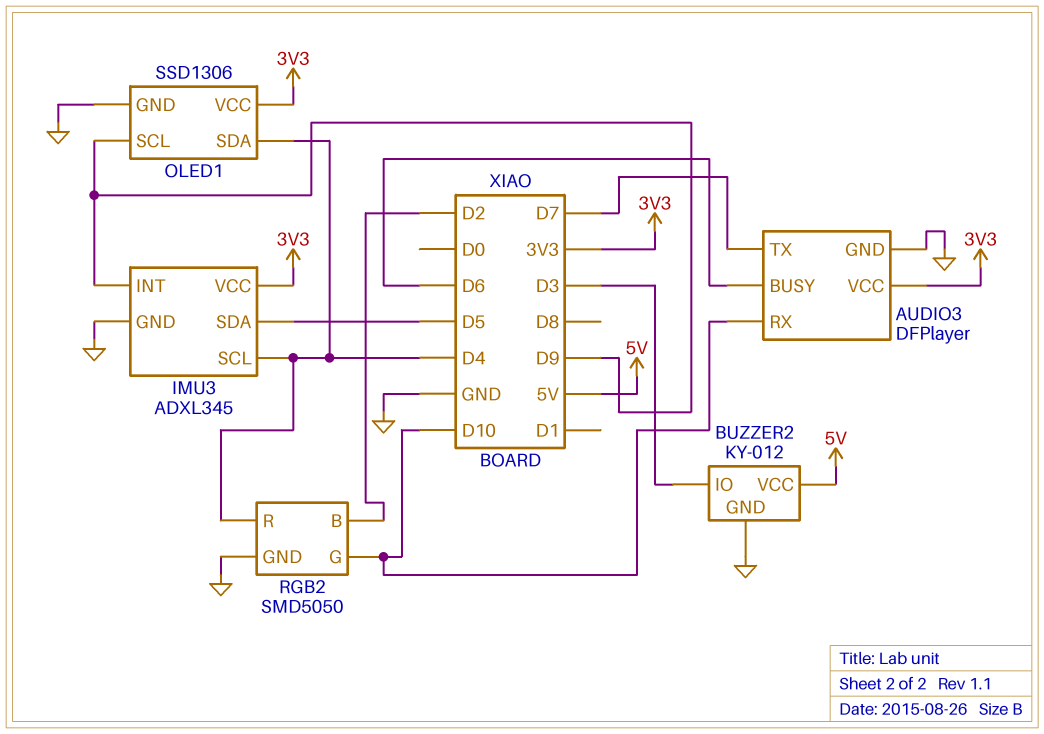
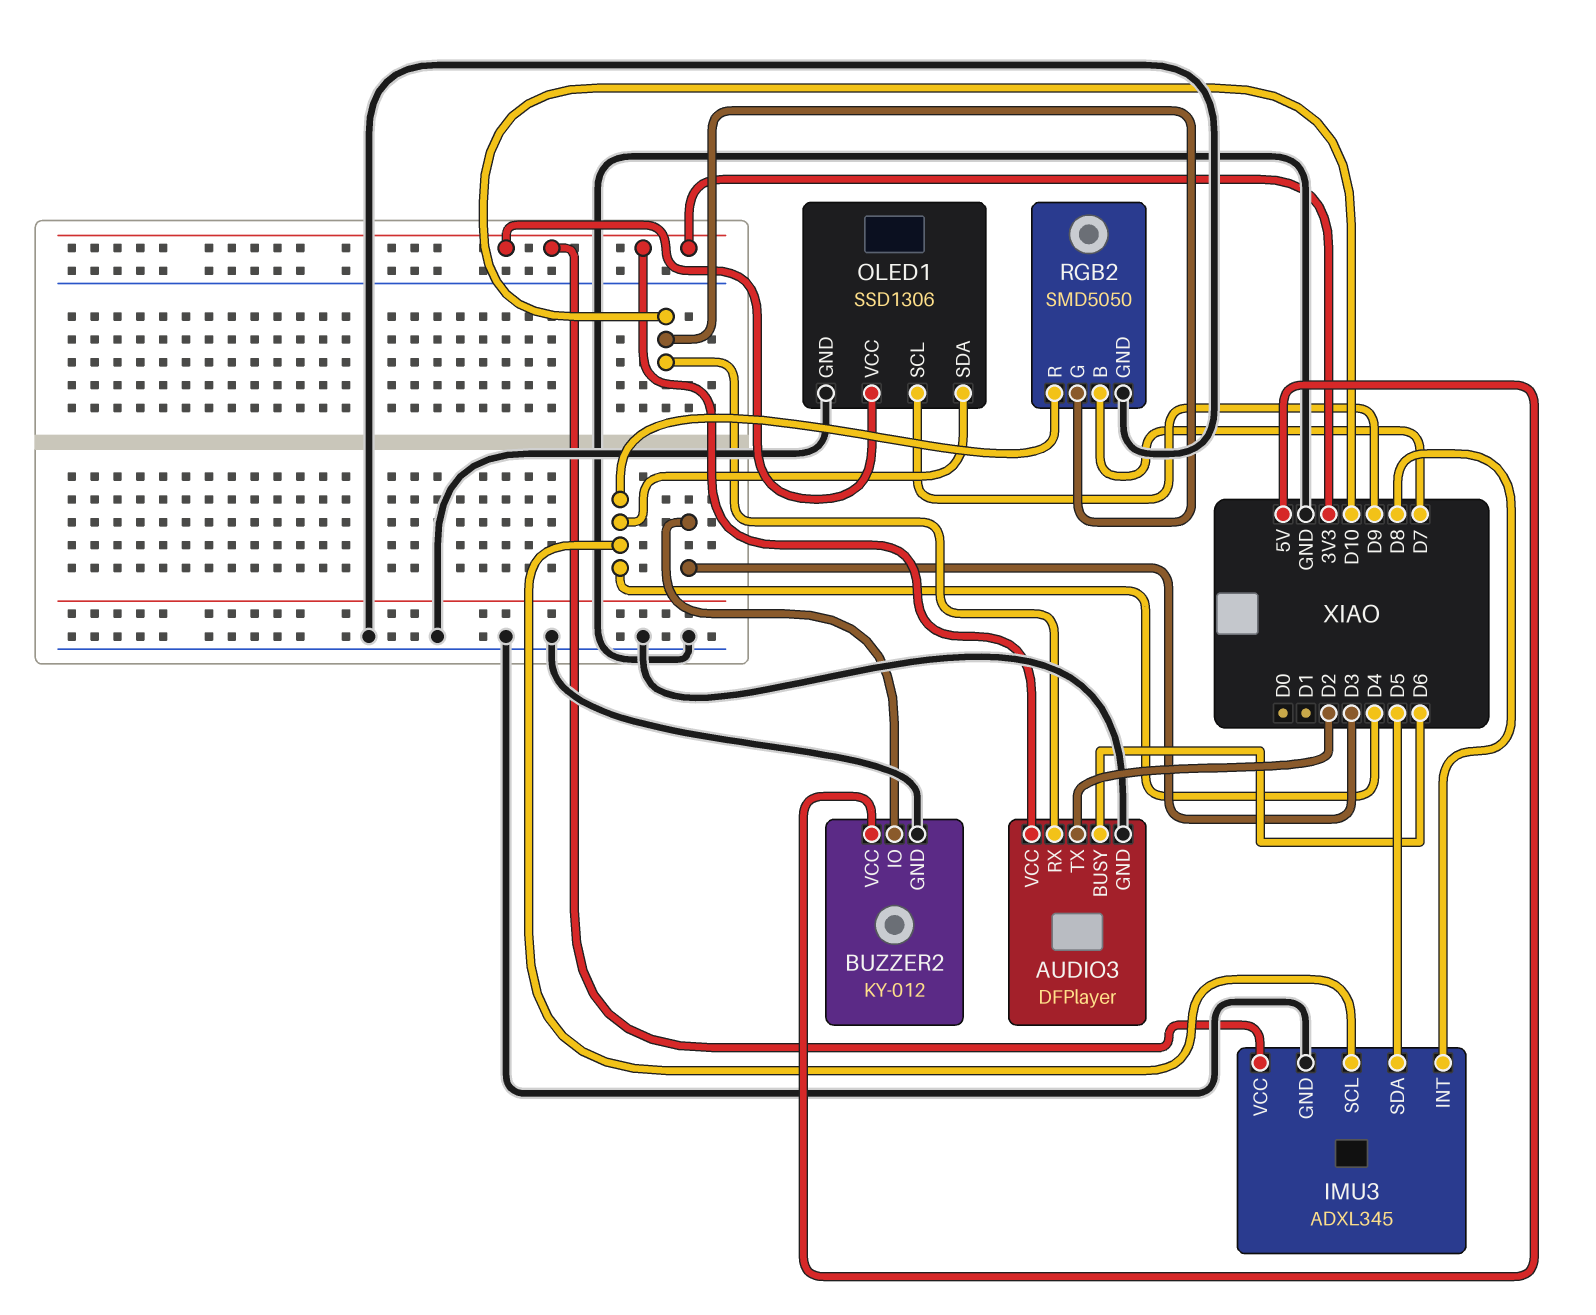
AUDIO3 pin TX: D7 -> D2
IMU3 pin INT: D9 -> D8
RGB2 pin B: D2 -> D7

